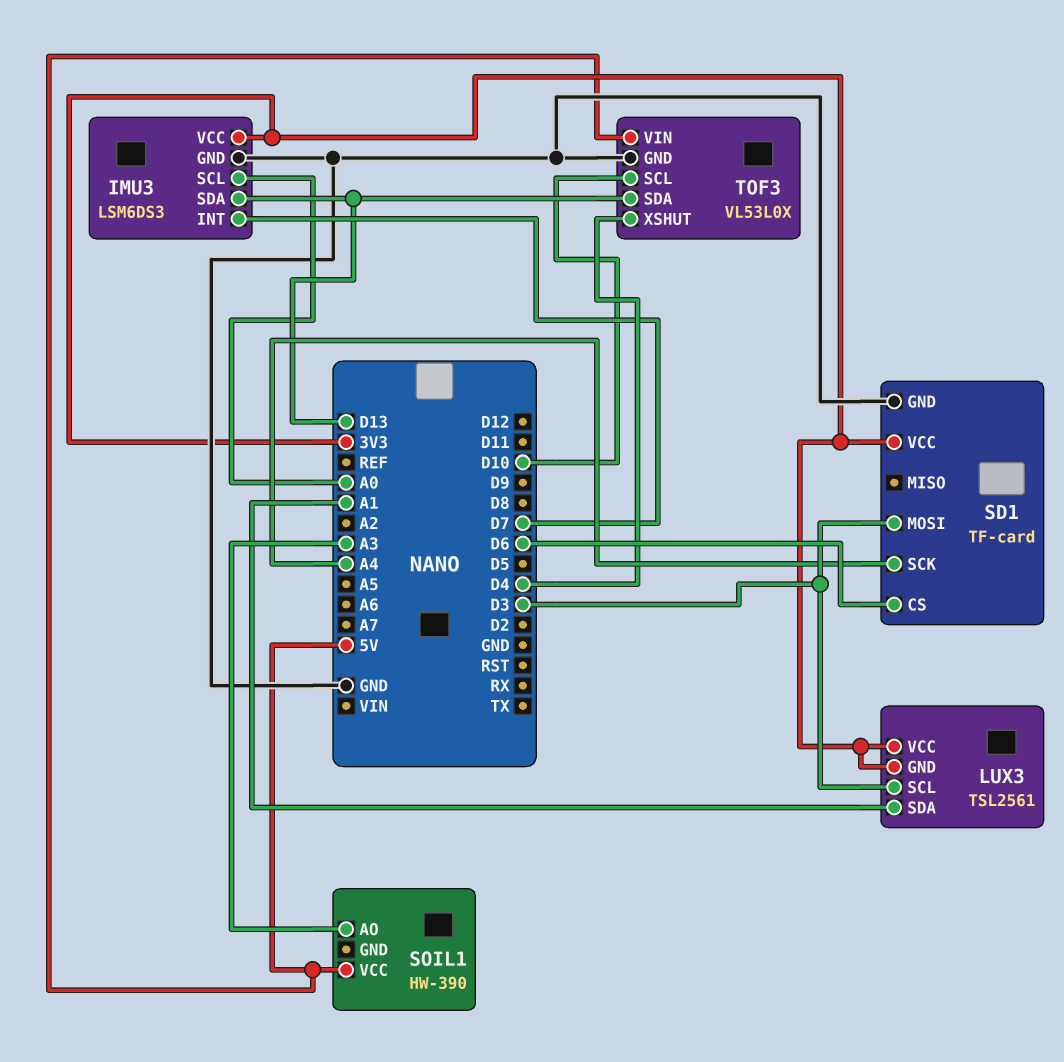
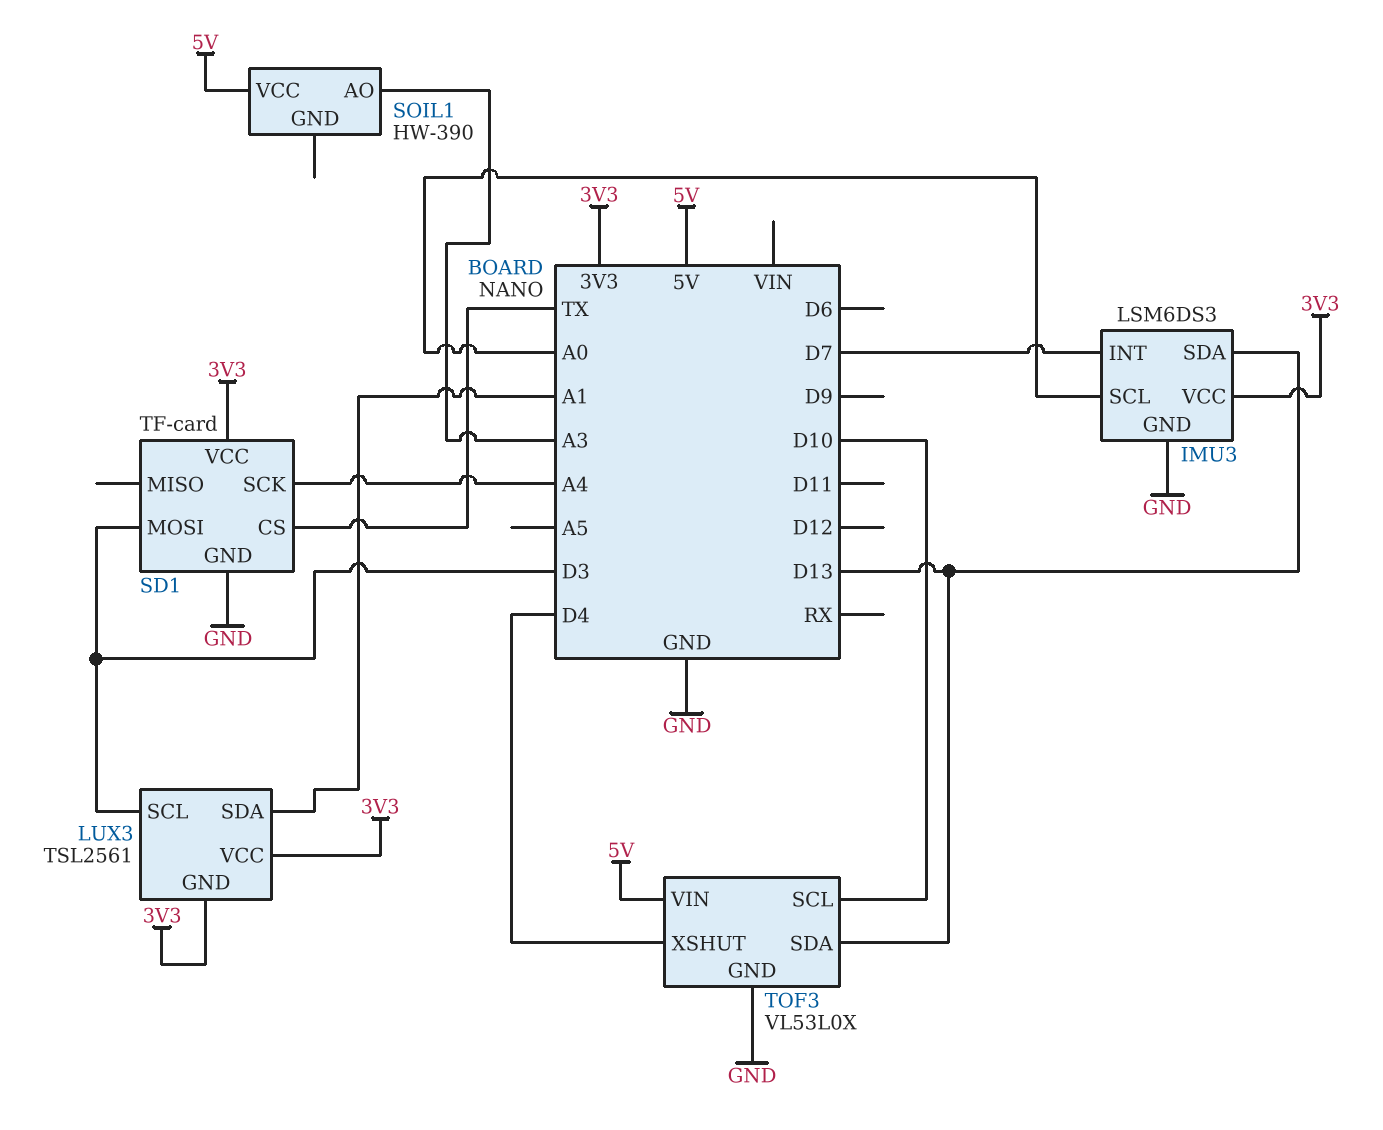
SD1 pin CS: D6 -> TX

